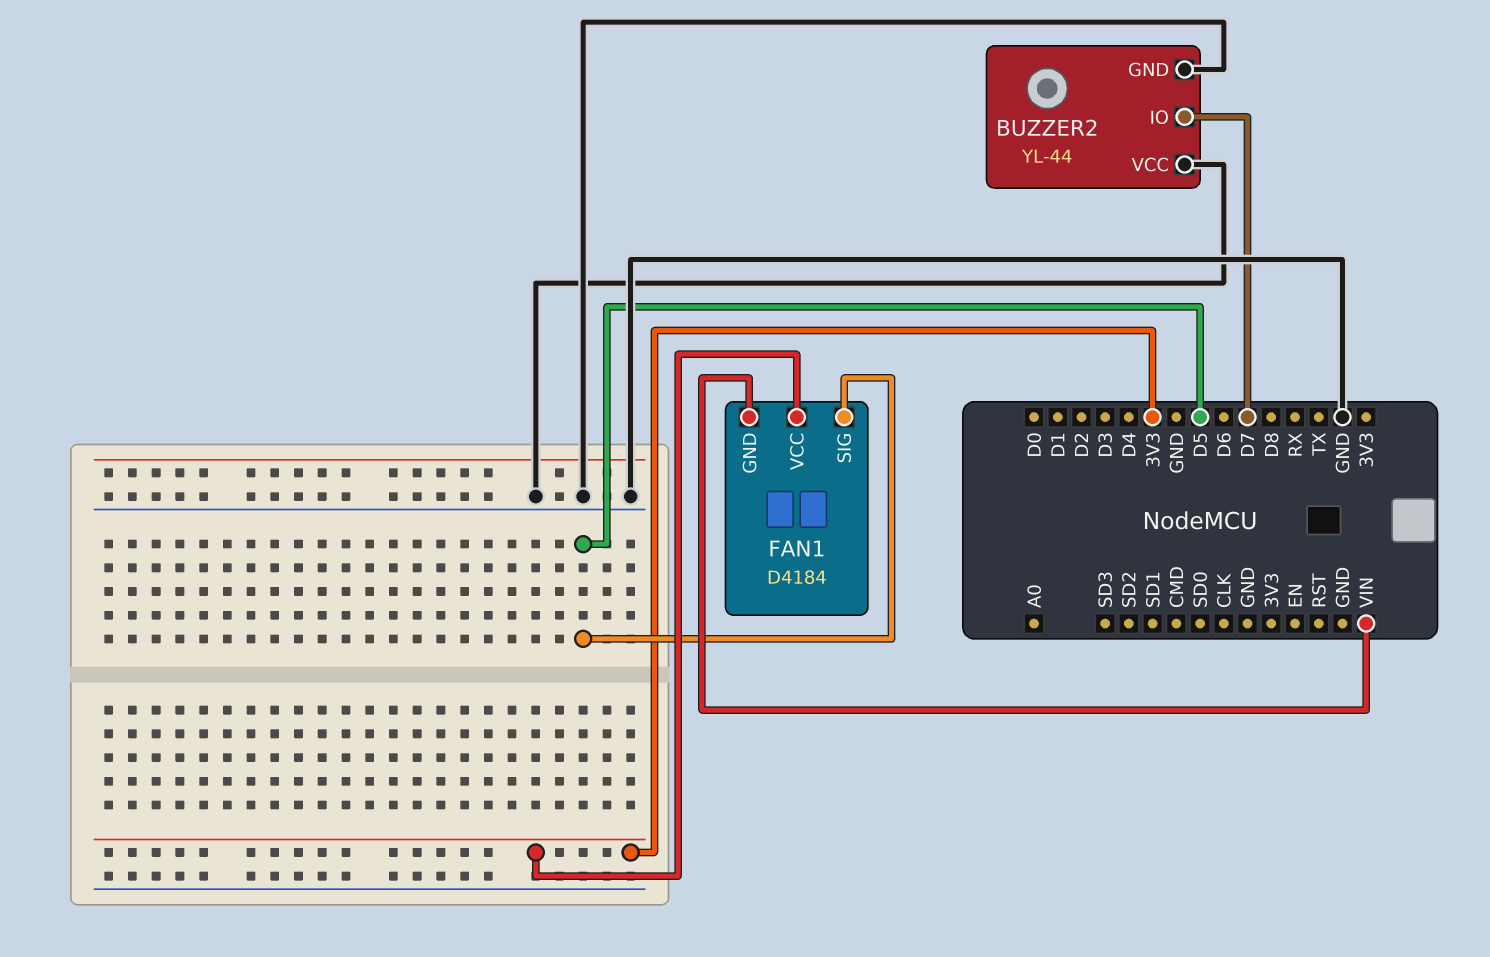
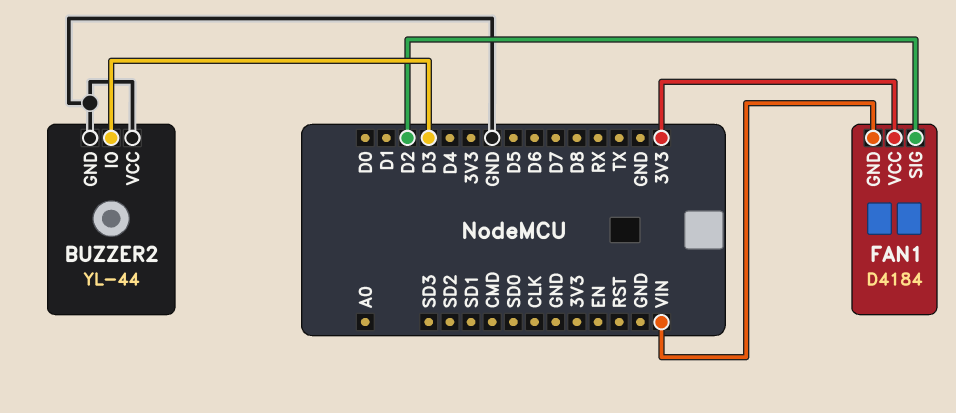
BUZZER2 pin IO: D7 -> D3
FAN1 pin SIG: D5 -> D2

